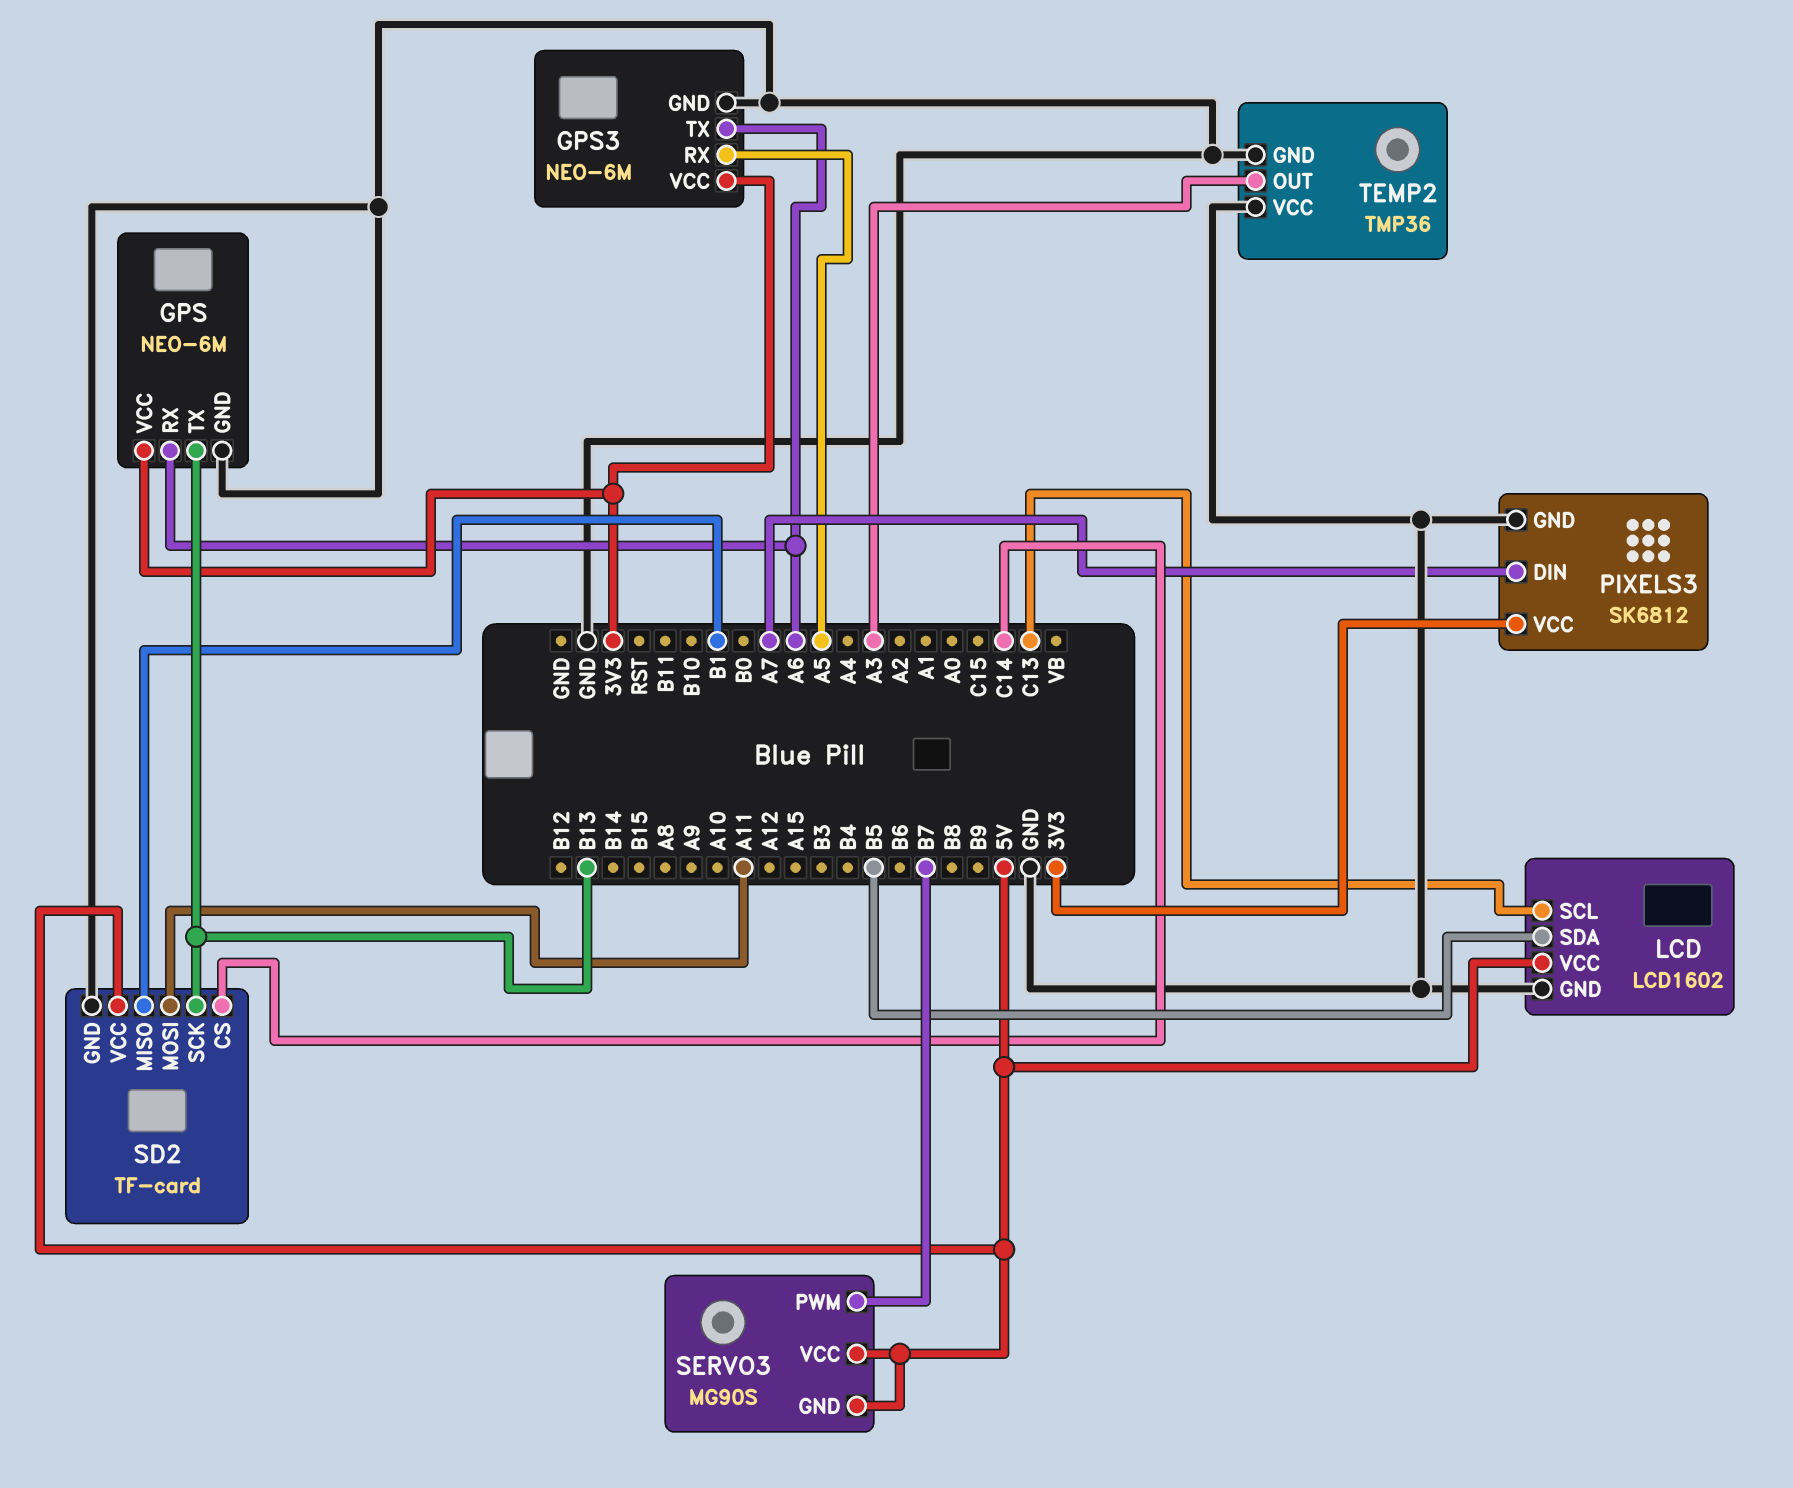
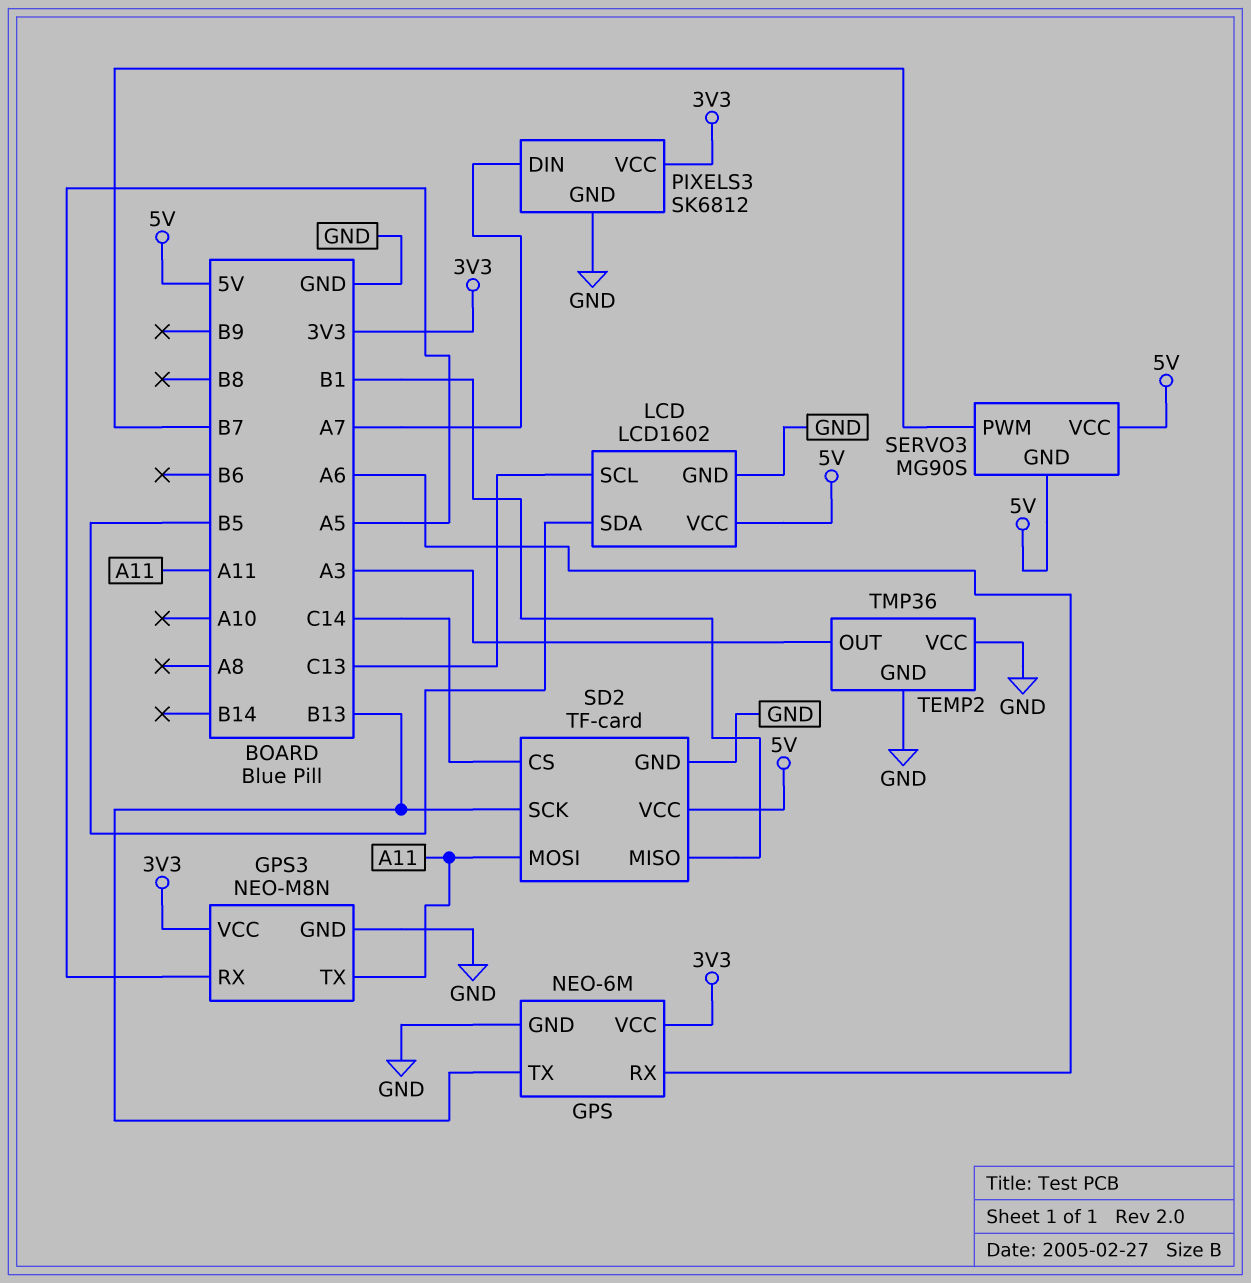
GPS3: NEO-6M -> NEO-M8N
GPS3 pin TX: A6 -> A11

